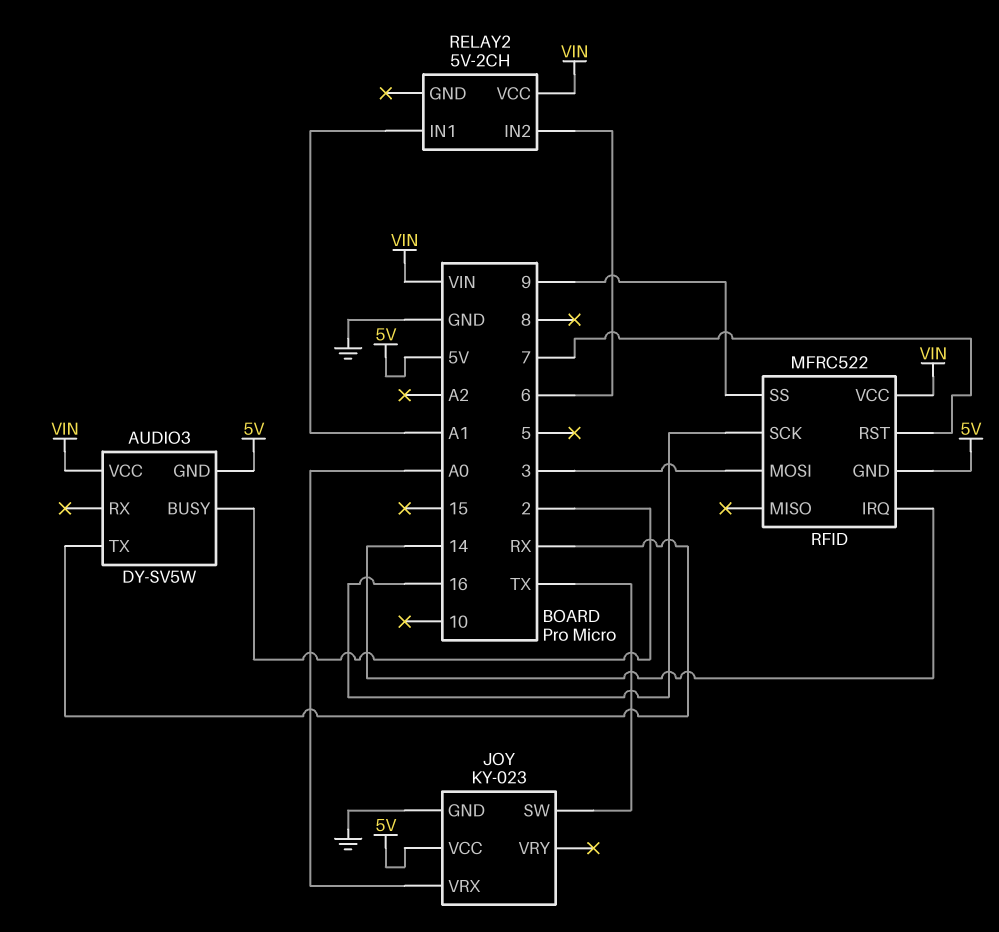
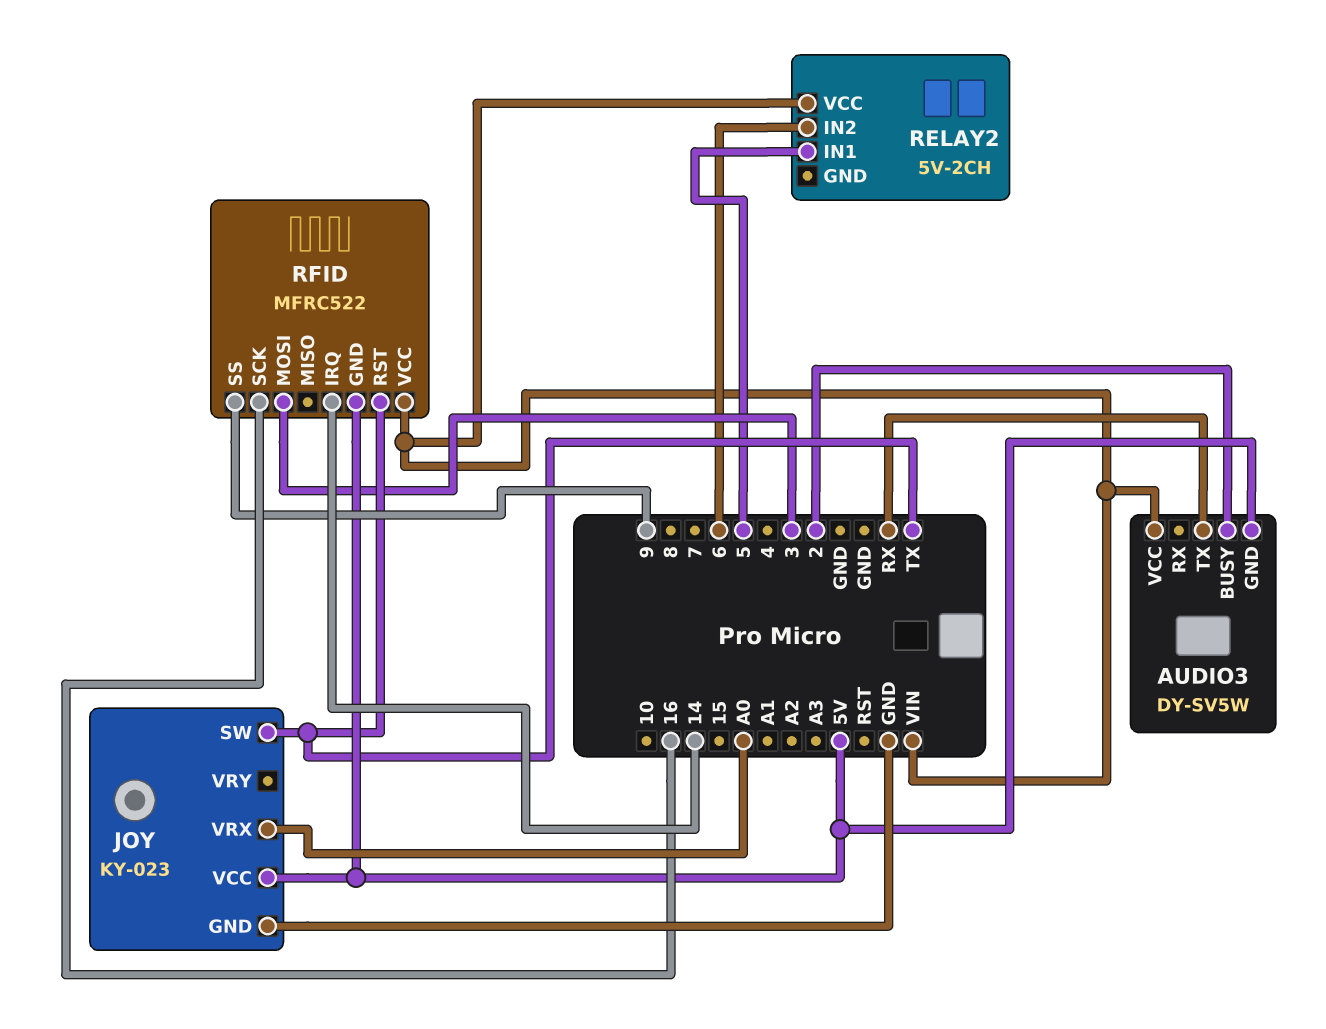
RELAY2 pin IN1: A1 -> 5
RFID pin RST: 7 -> TX

